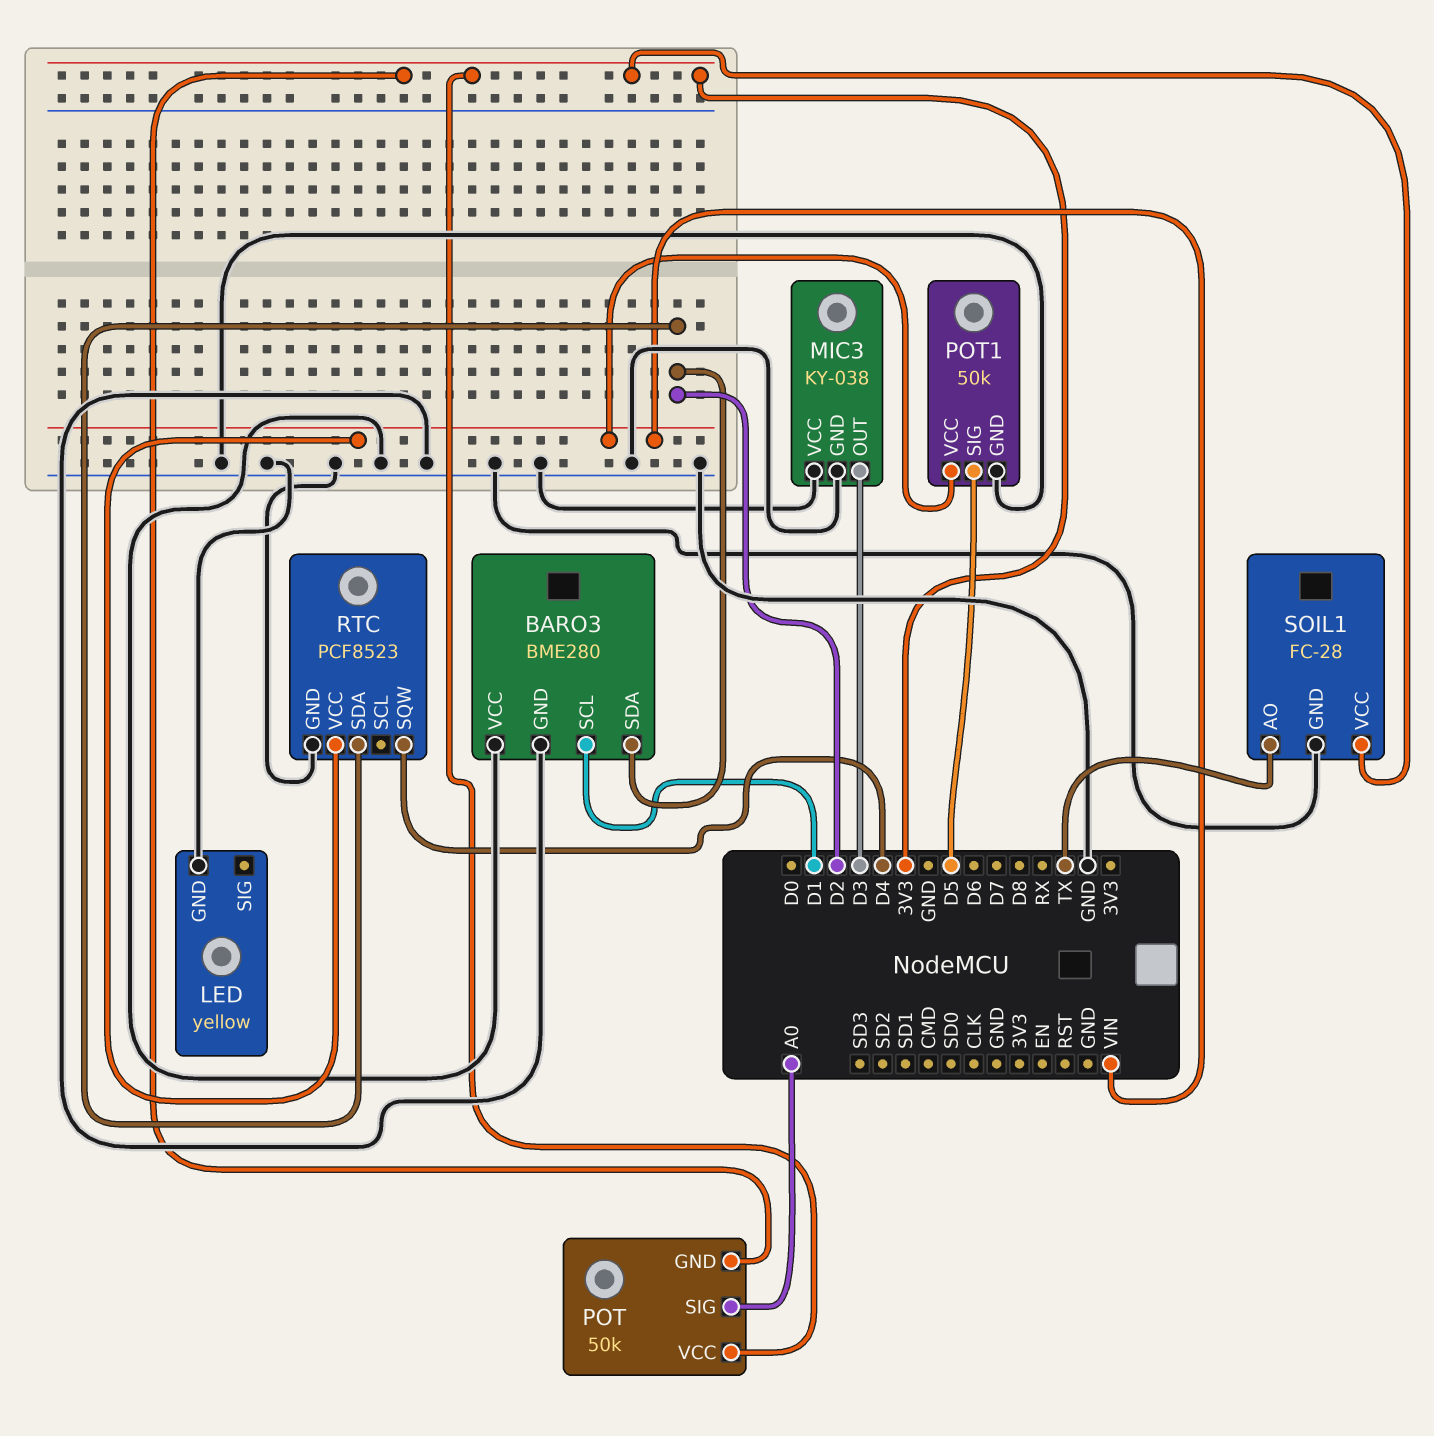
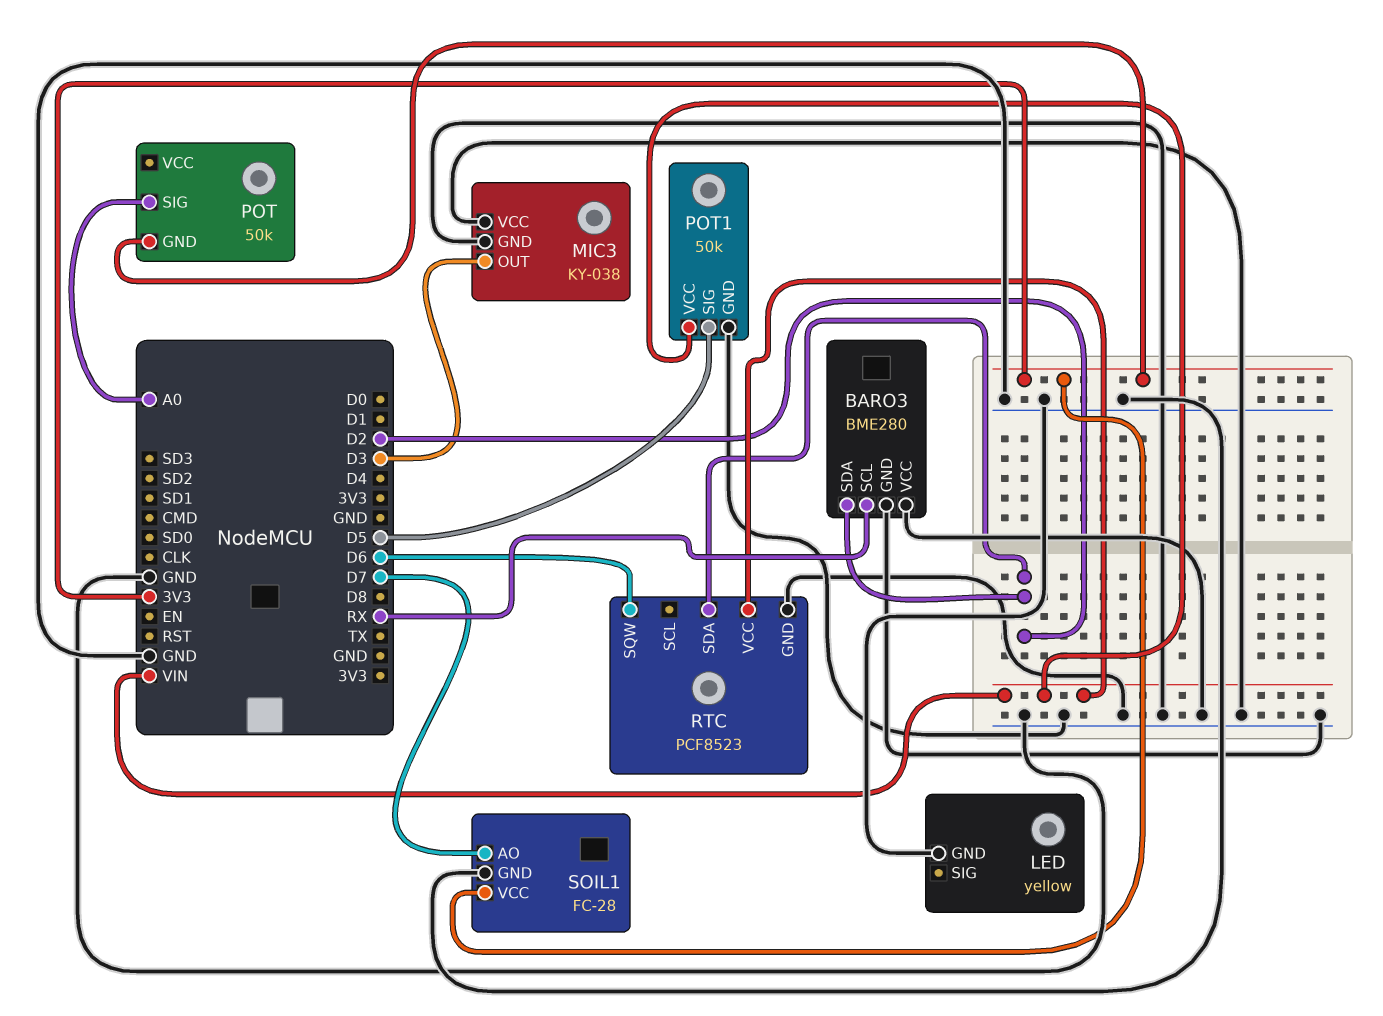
BARO3 pin SCL: D1 -> RX
POT pin VCC: 3V3 -> none
RTC pin SQW: D4 -> D6
SOIL1 pin AO: TX -> D7

